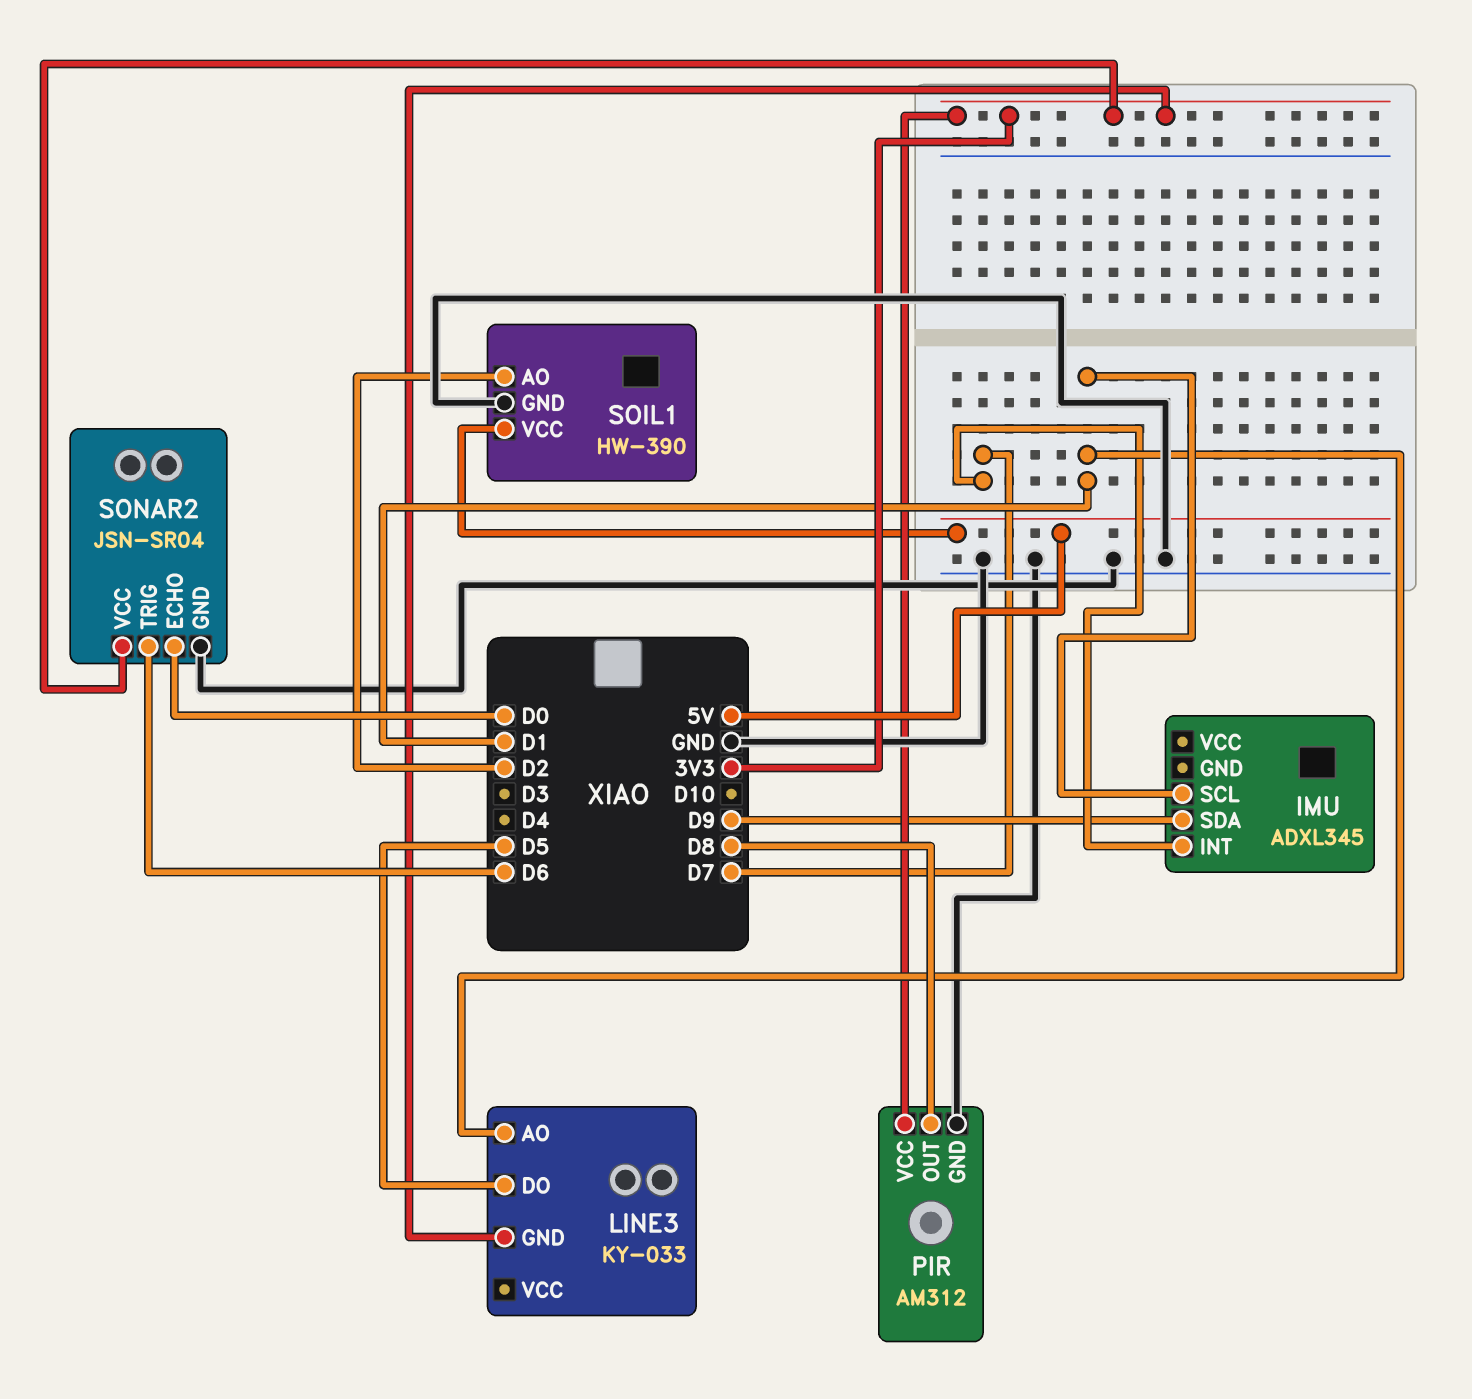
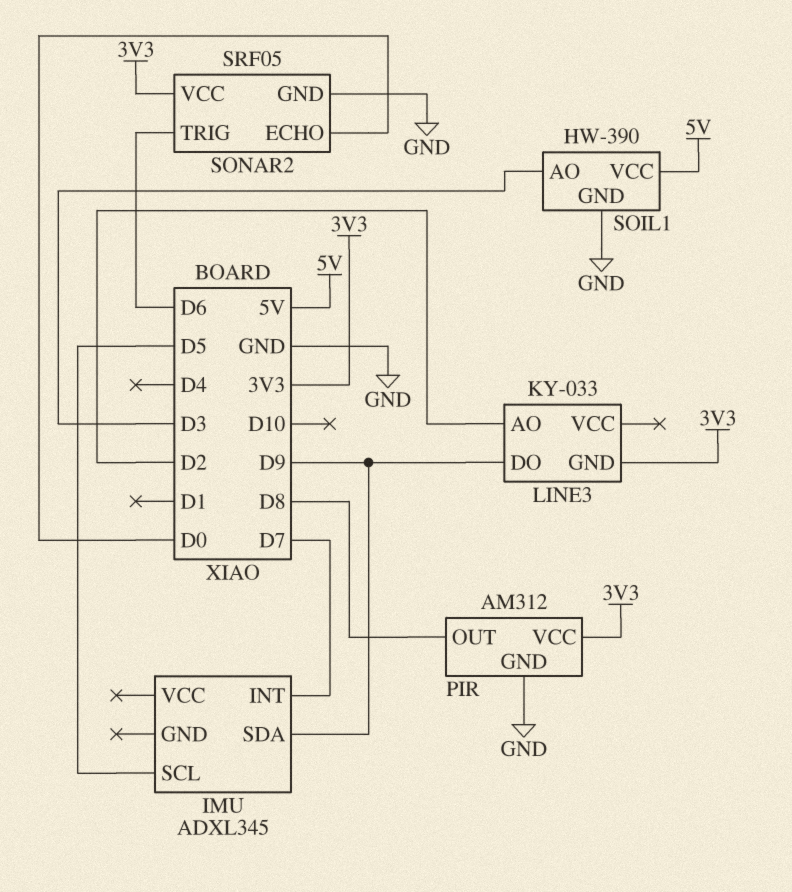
IMU pin SCL: D1 -> D5
LINE3 pin AO: D1 -> D2
LINE3 pin DO: D5 -> D9
SOIL1 pin AO: D2 -> D3
SONAR2: JSN-SR04 -> SRF05

